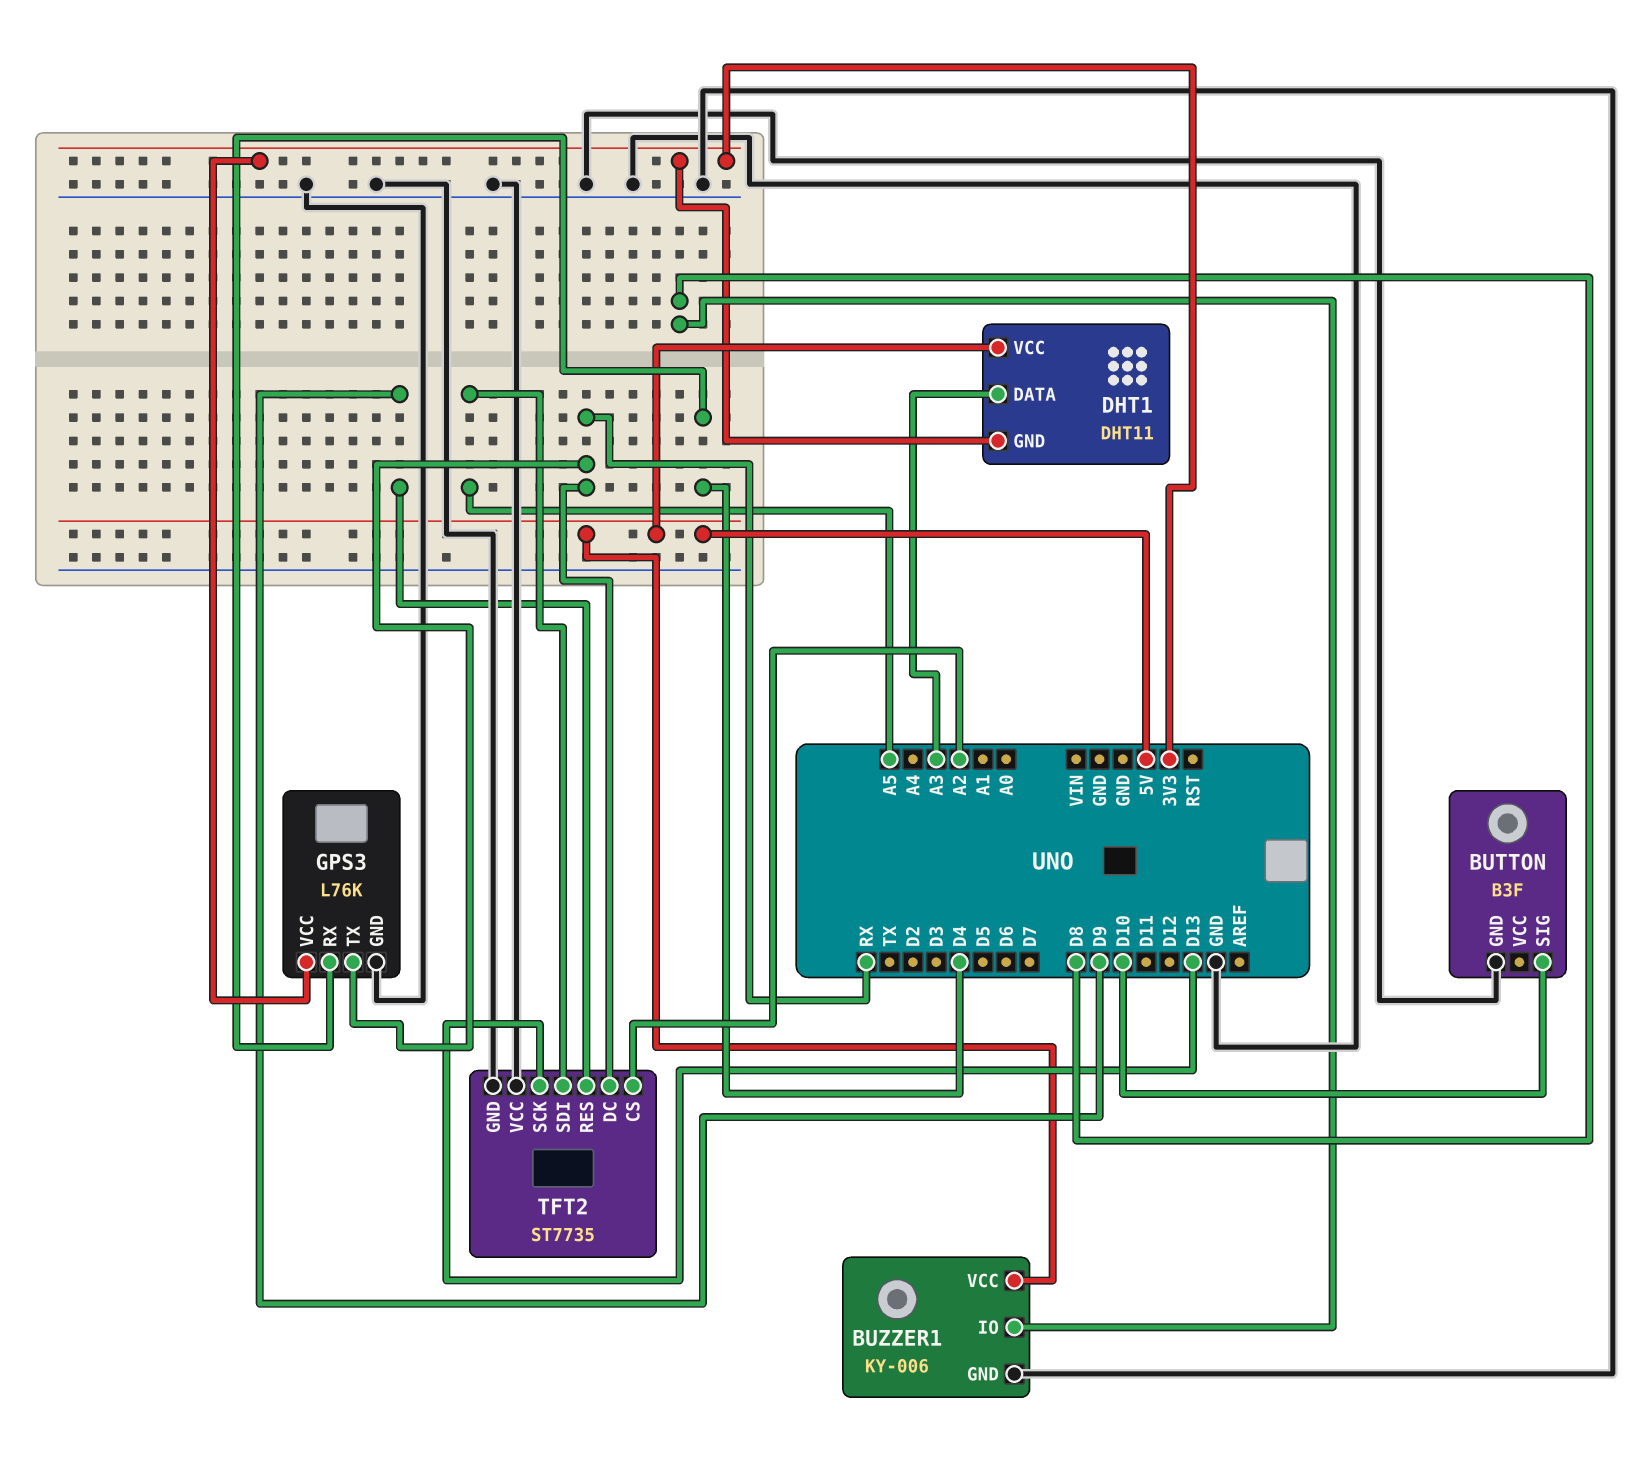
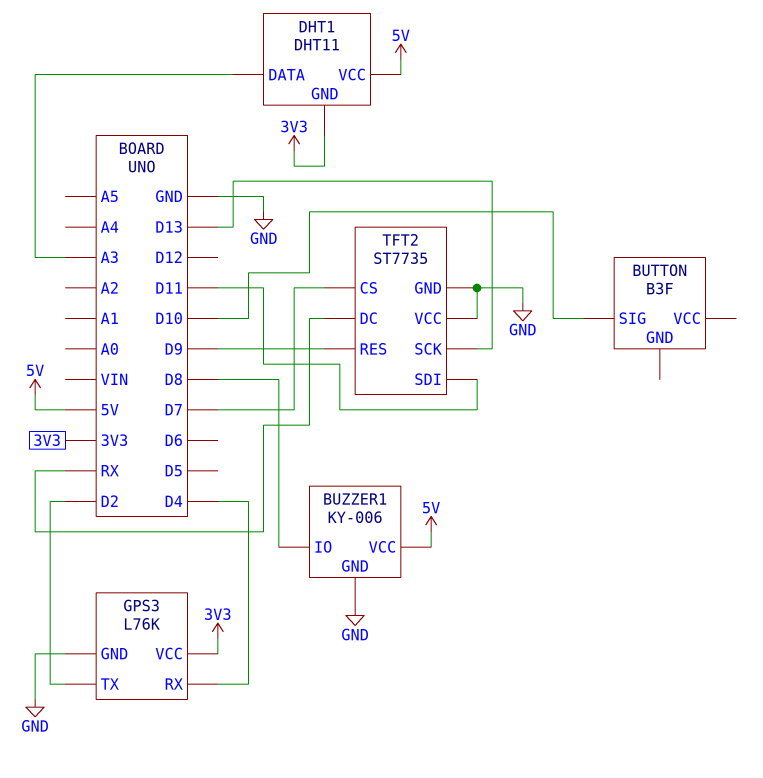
BUTTON pin GND: GND -> none
GPS3 pin TX: RX -> D2
TFT2 pin CS: A2 -> D7
TFT2 pin SDI: A5 -> D11

